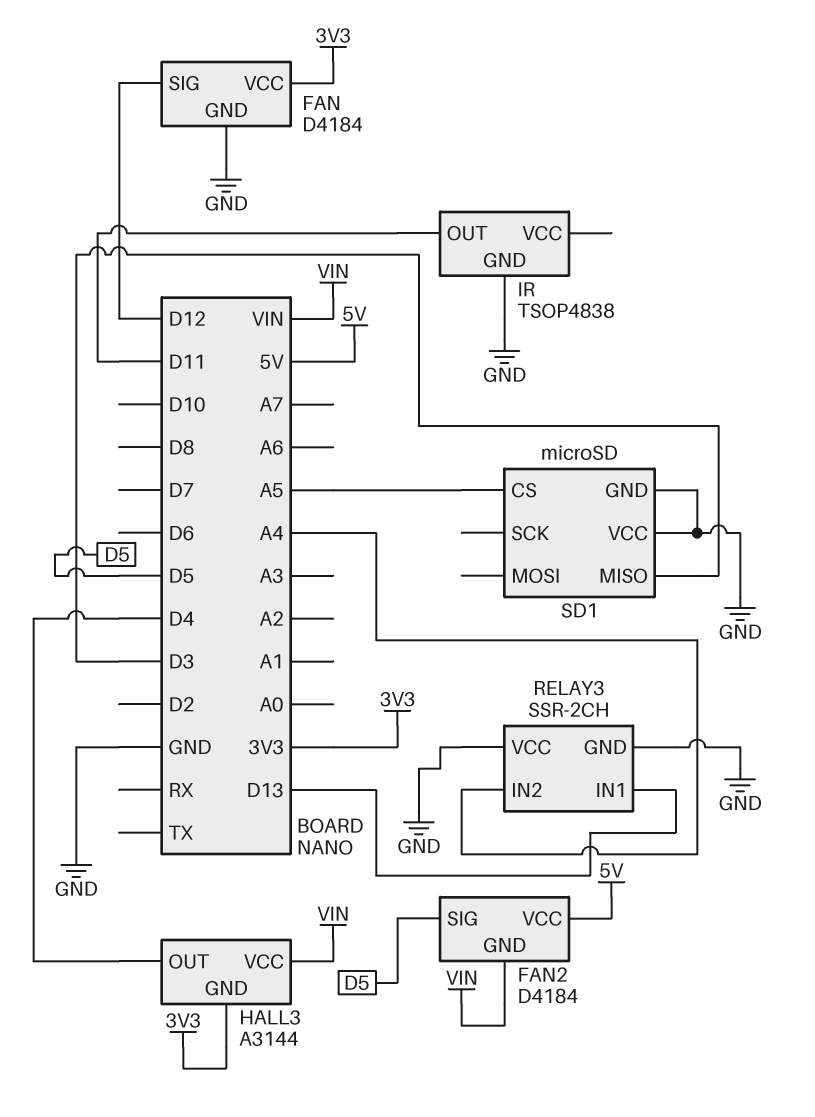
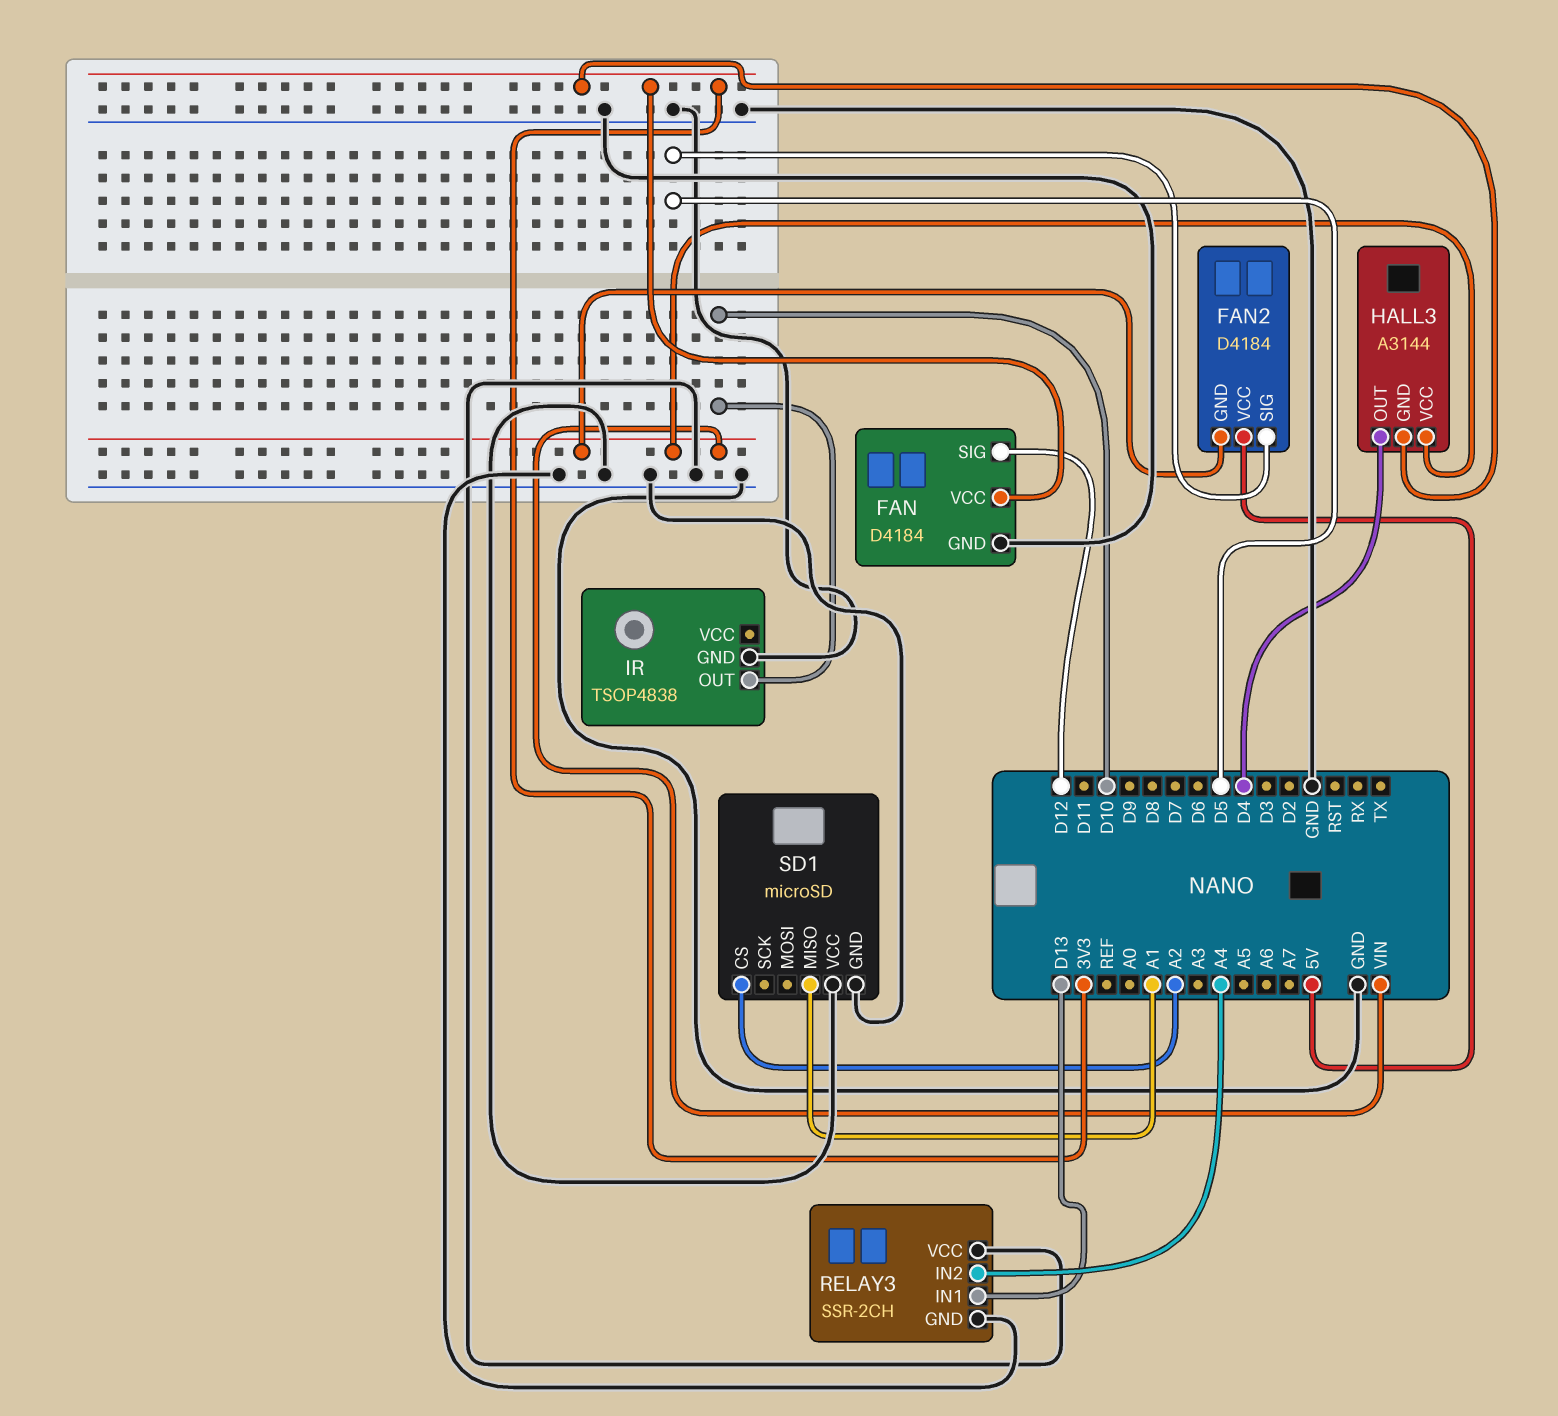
IR pin OUT: D11 -> D10
SD1 pin CS: A5 -> A2
SD1 pin MISO: D3 -> A1

